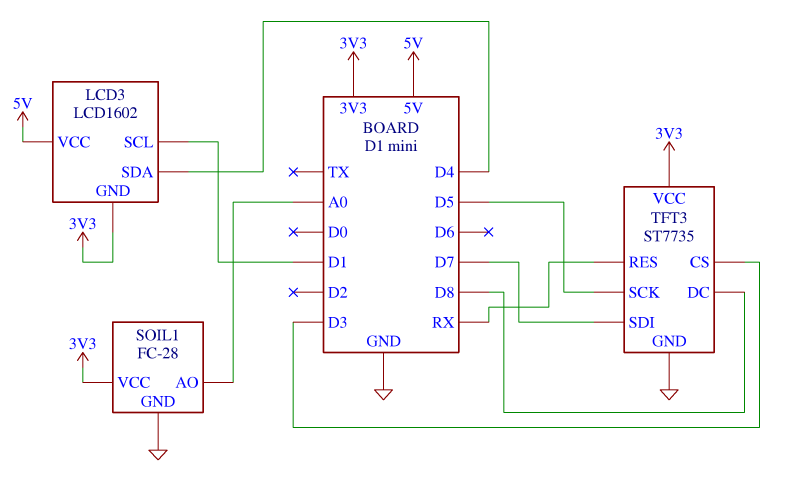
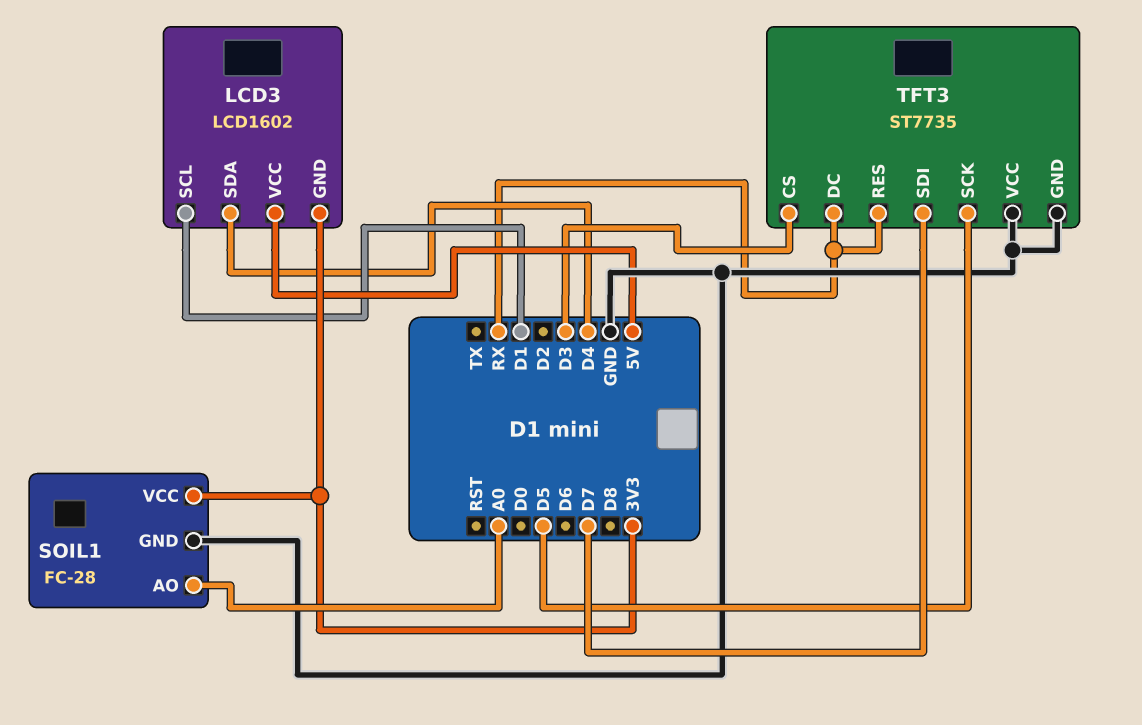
TFT3 pin DC: D8 -> RX
TFT3 pin VCC: 3V3 -> GND

